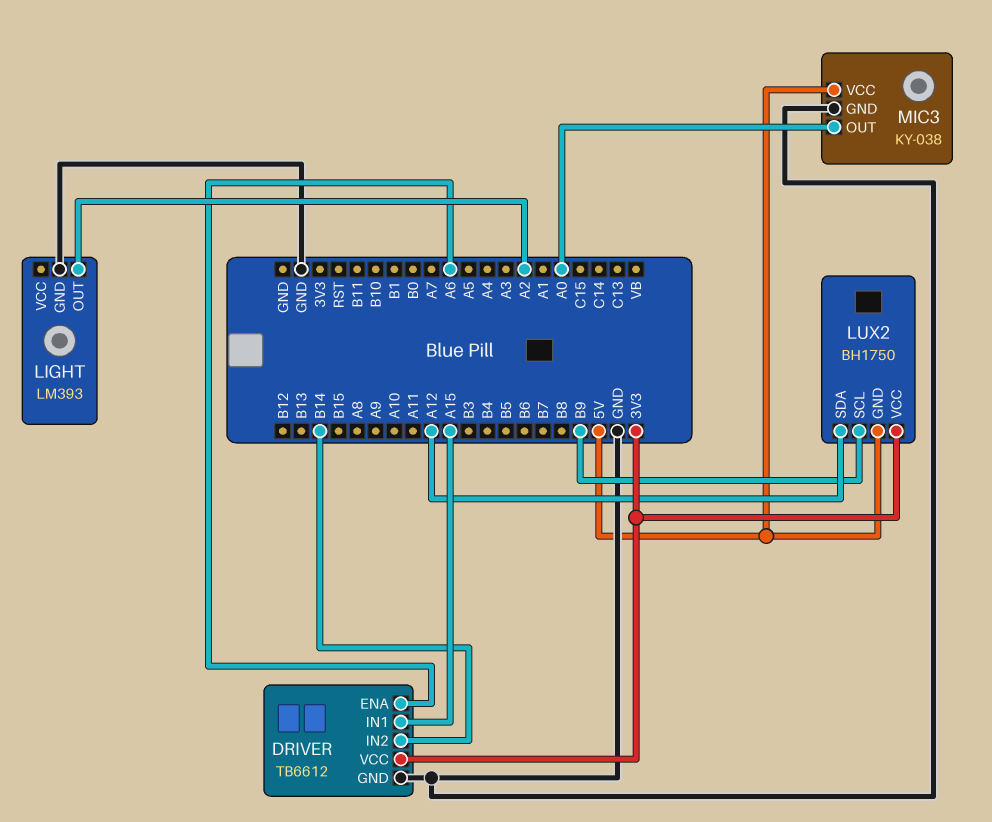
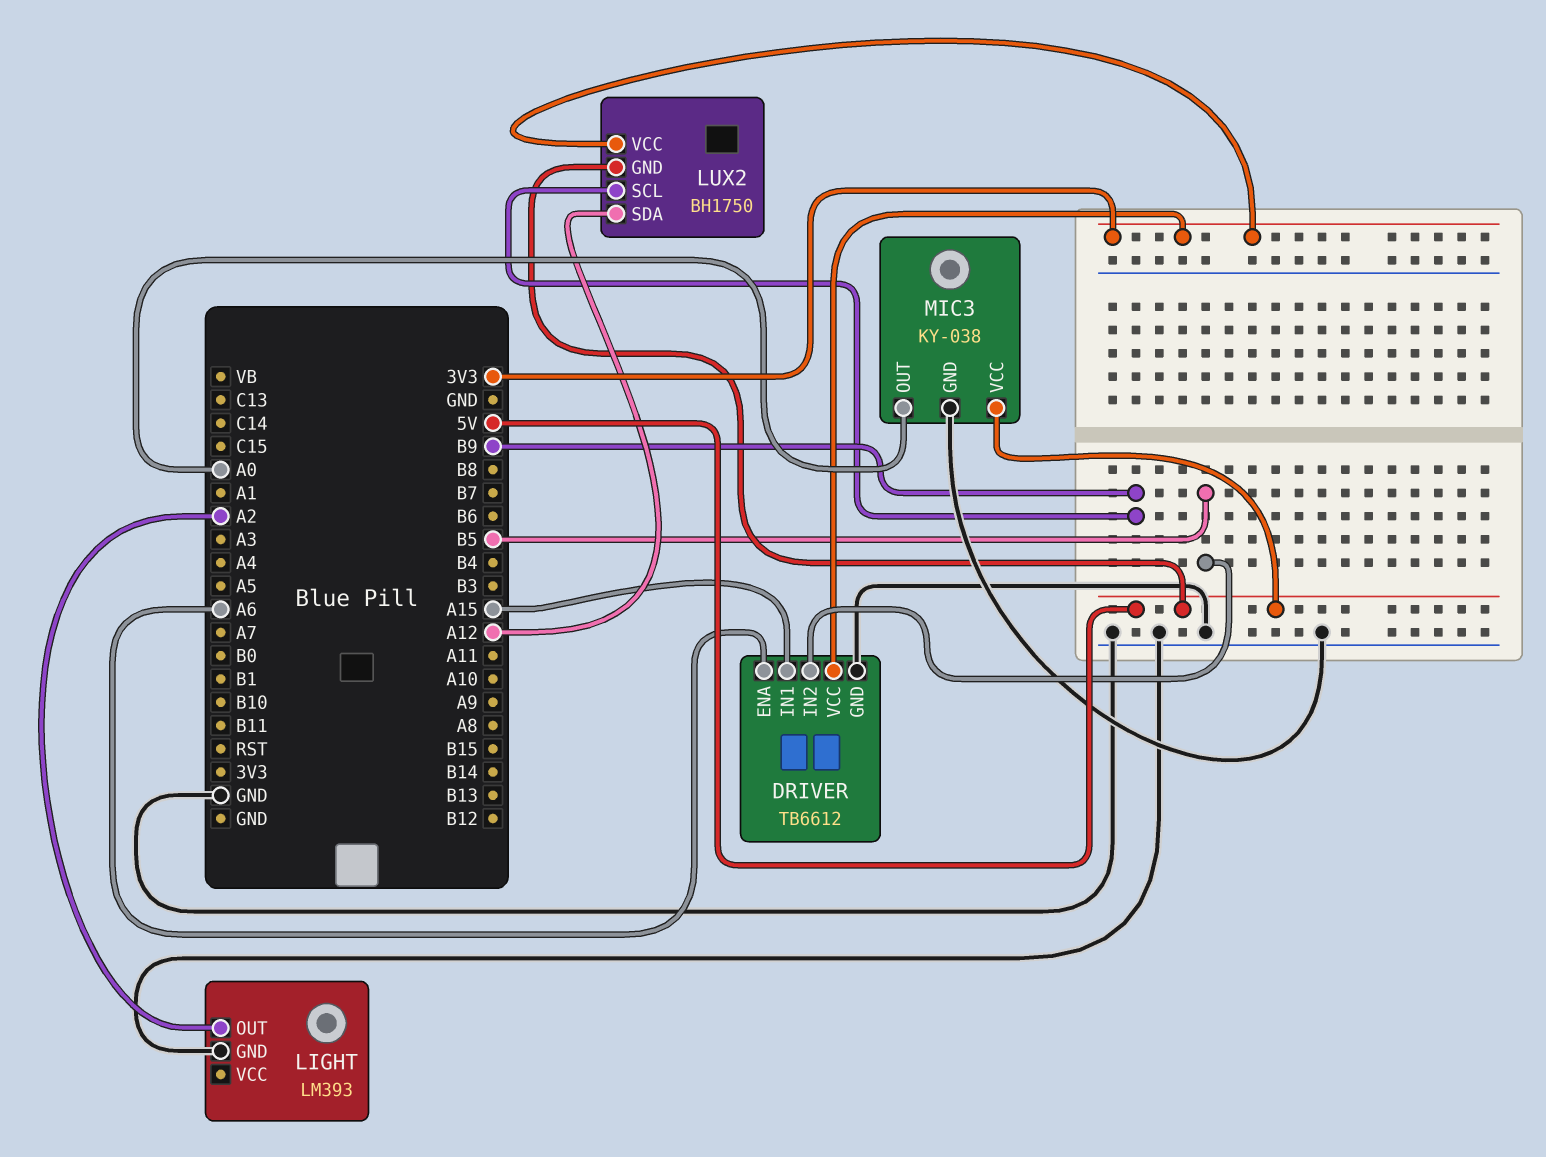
DRIVER pin IN2: B14 -> B5

